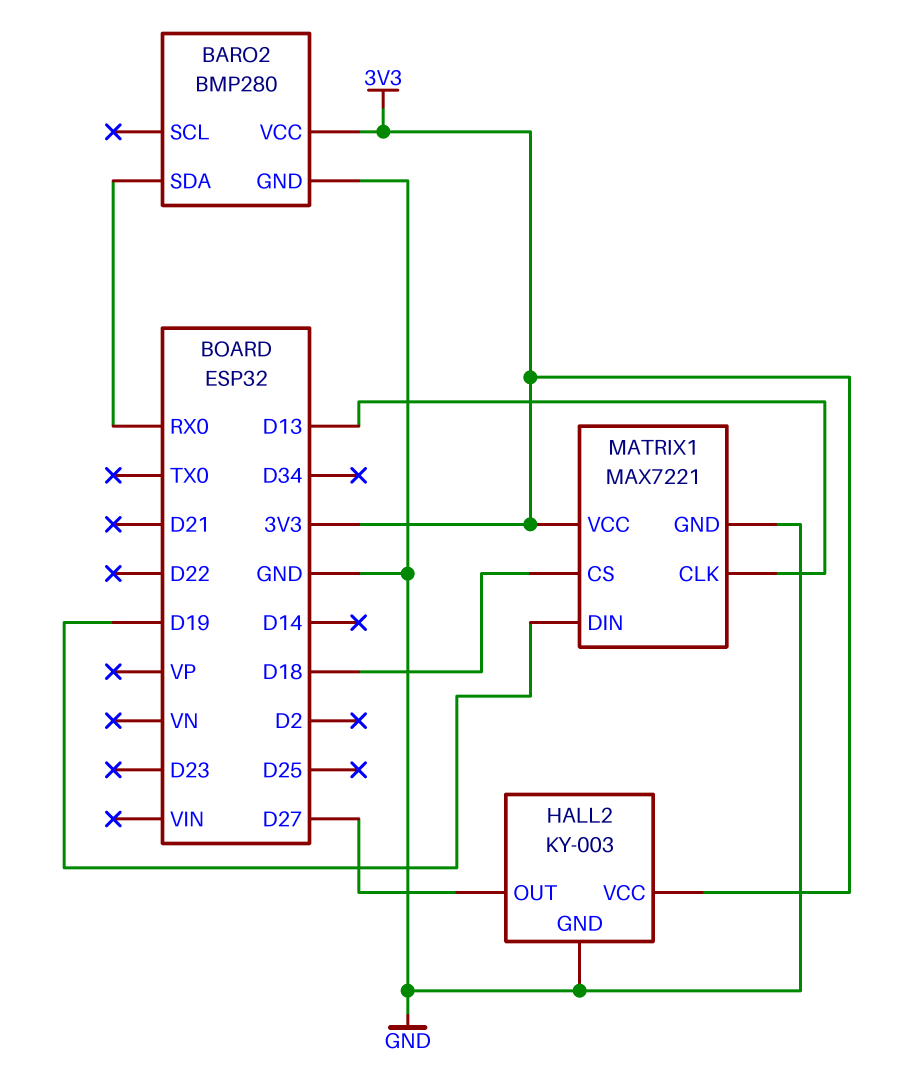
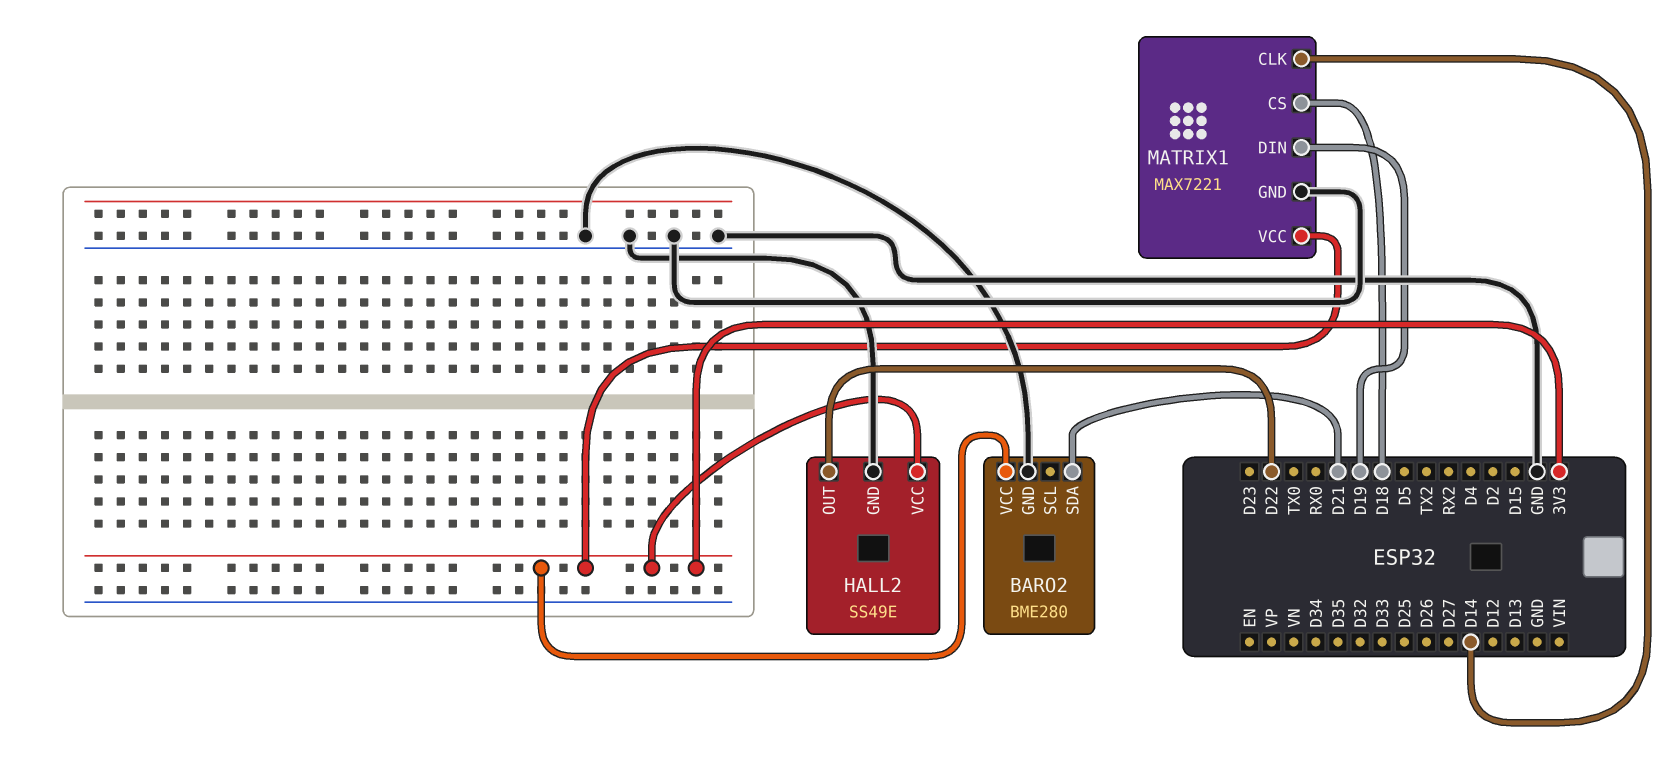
BARO2: BMP280 -> BME280
BARO2 pin SDA: RX0 -> D21
HALL2: KY-003 -> SS49E
HALL2 pin OUT: D27 -> D22
MATRIX1 pin CLK: D13 -> D14

